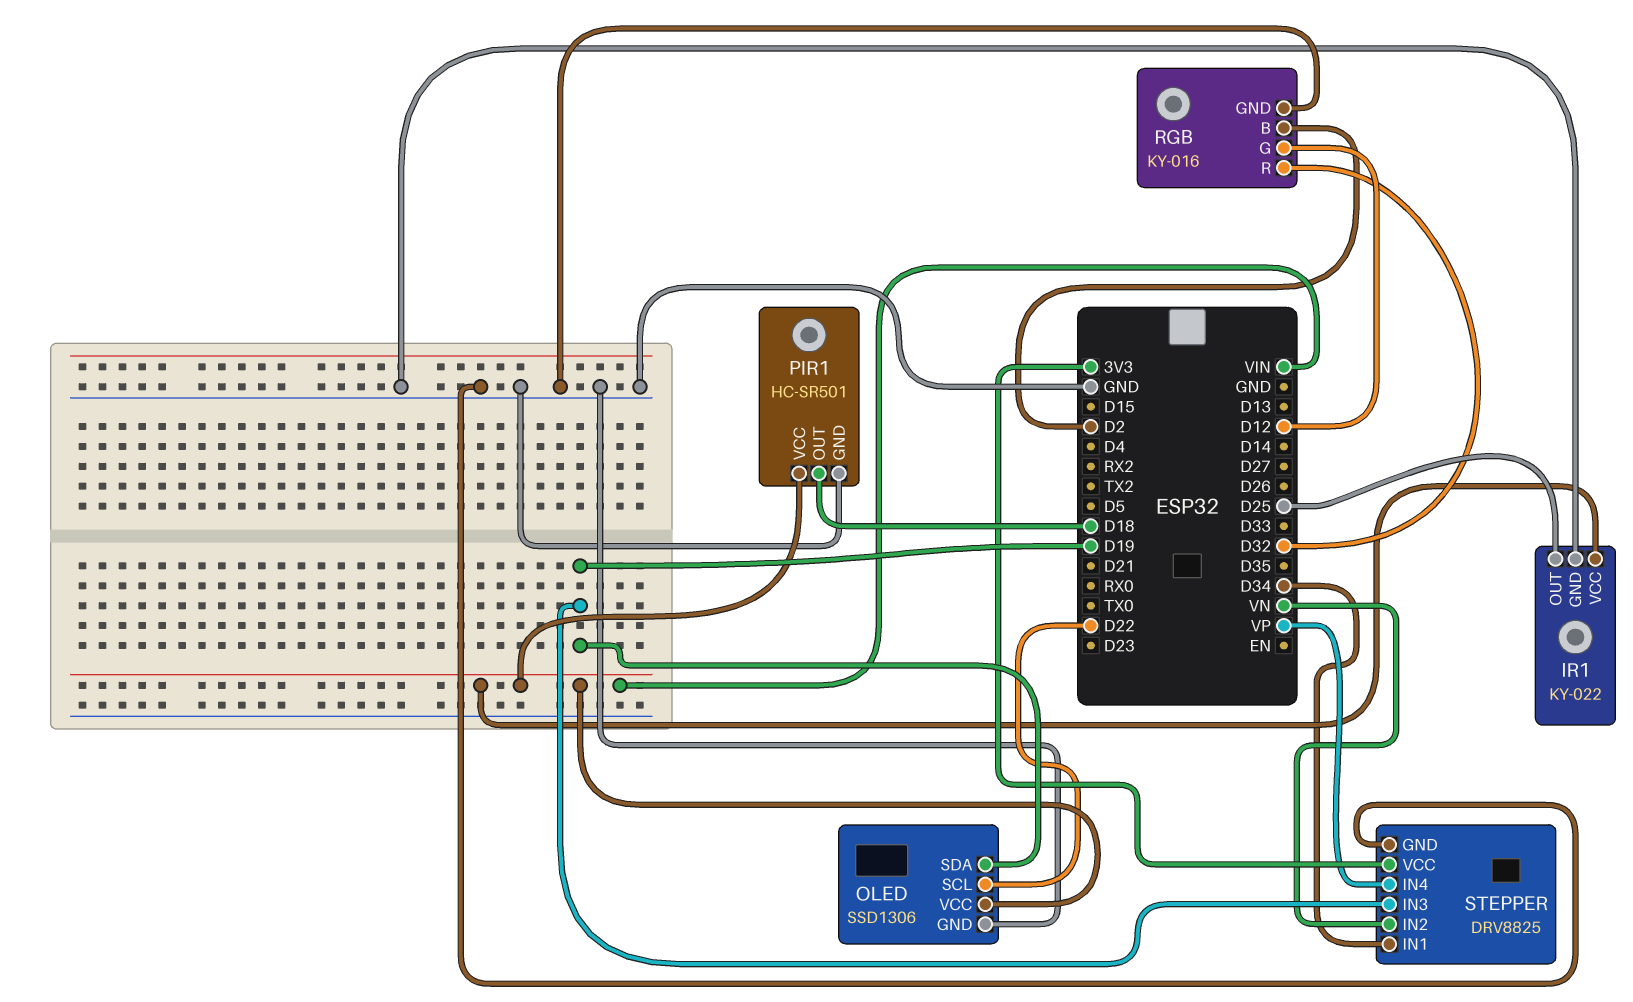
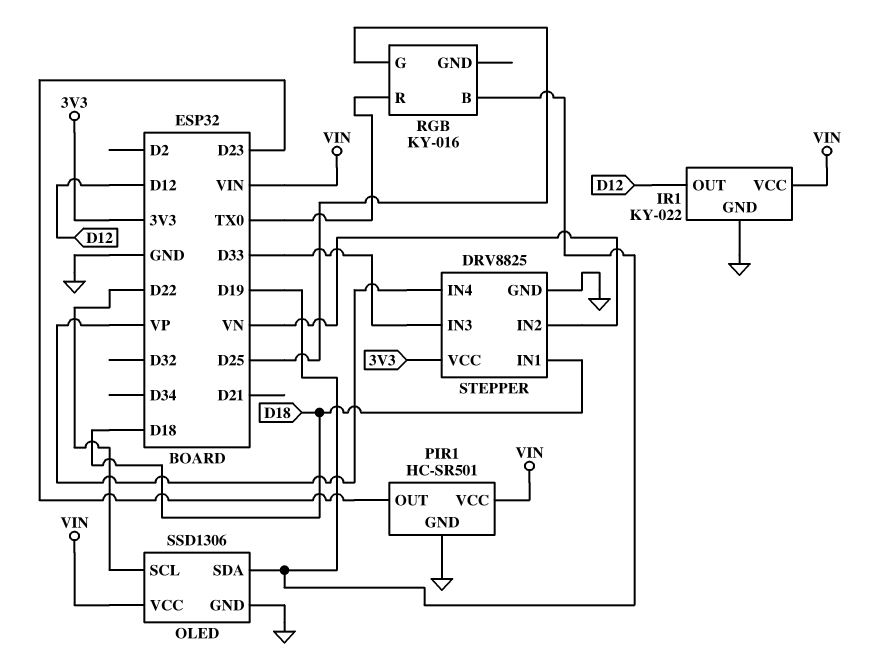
IR1 pin OUT: D25 -> D12
PIR1 pin OUT: D18 -> D23
RGB pin B: D2 -> D19
RGB pin G: D12 -> D25
RGB pin GND: GND -> none
RGB pin R: D32 -> TX0
STEPPER pin IN1: D34 -> D18
STEPPER pin IN3: D19 -> D33

